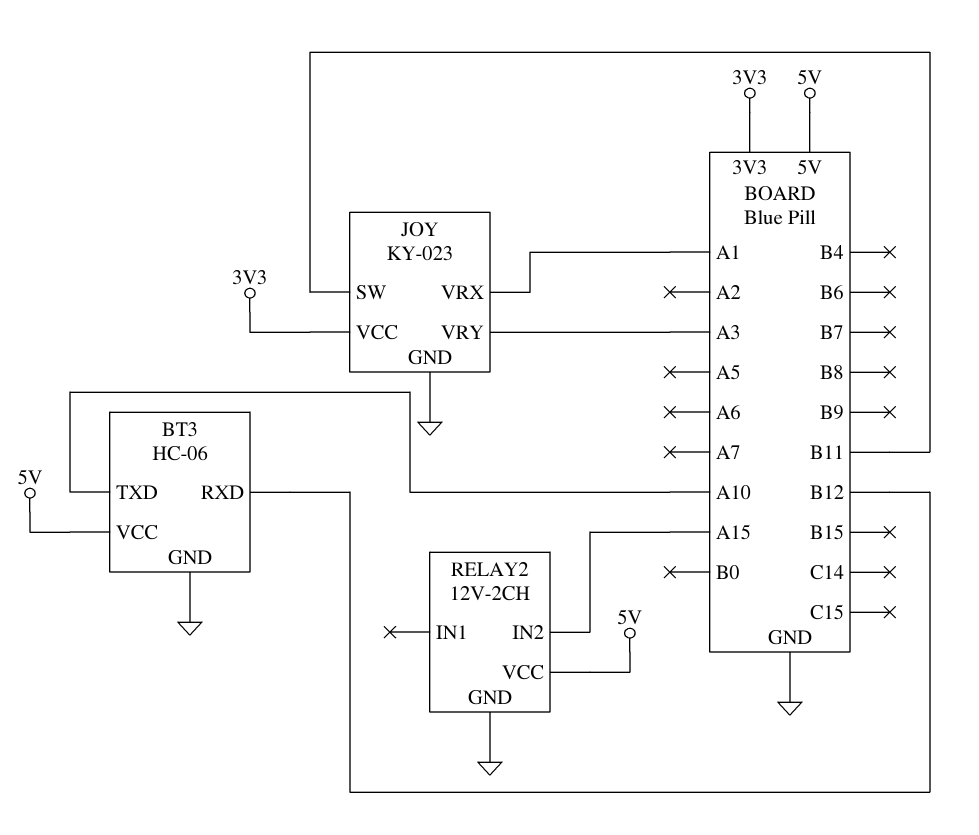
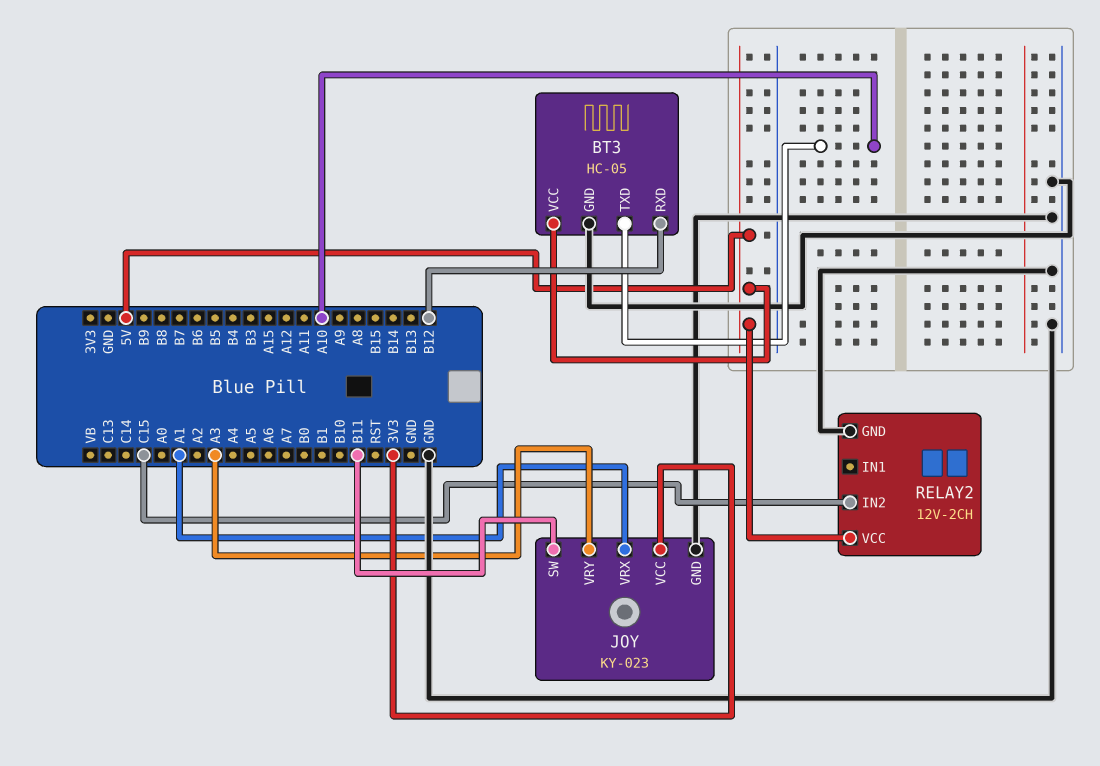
BT3: HC-06 -> HC-05
RELAY2 pin IN2: A15 -> C15

